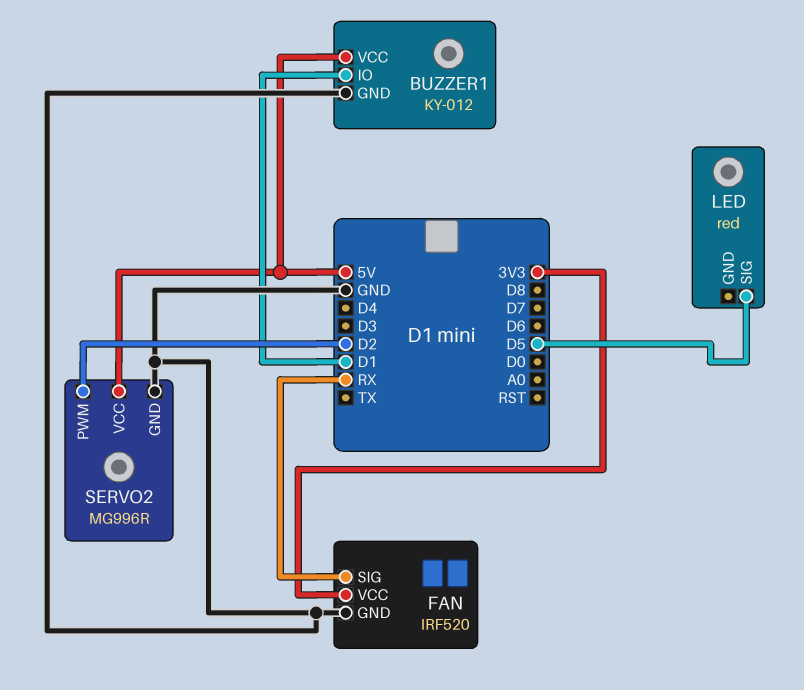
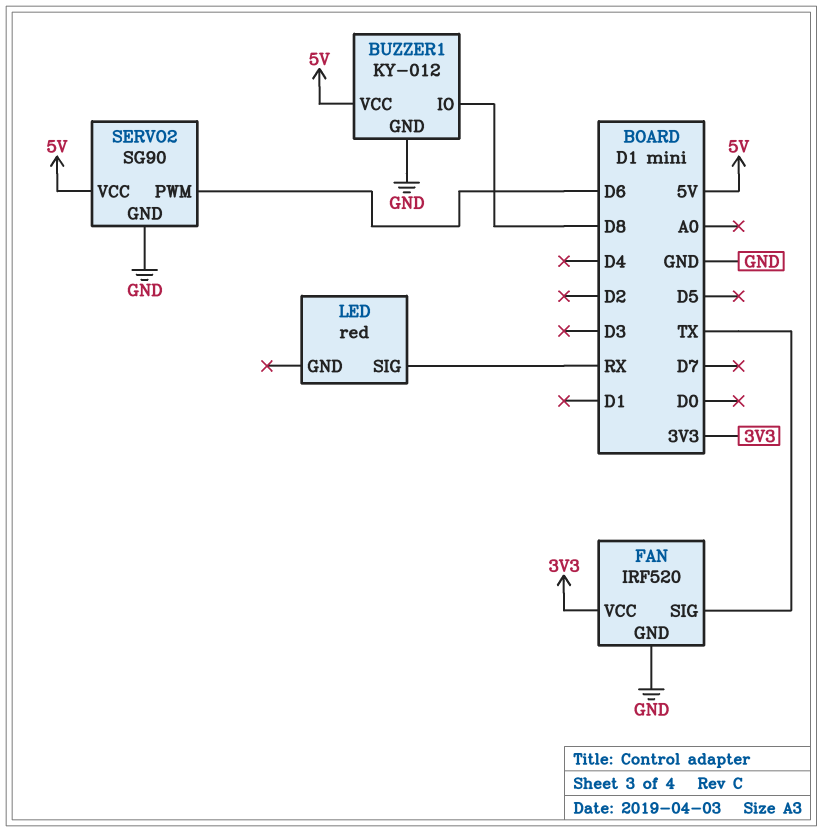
BUZZER1 pin IO: D1 -> D8
FAN pin SIG: RX -> TX
LED pin SIG: D5 -> RX
SERVO2: MG996R -> SG90
SERVO2 pin PWM: D2 -> D6

